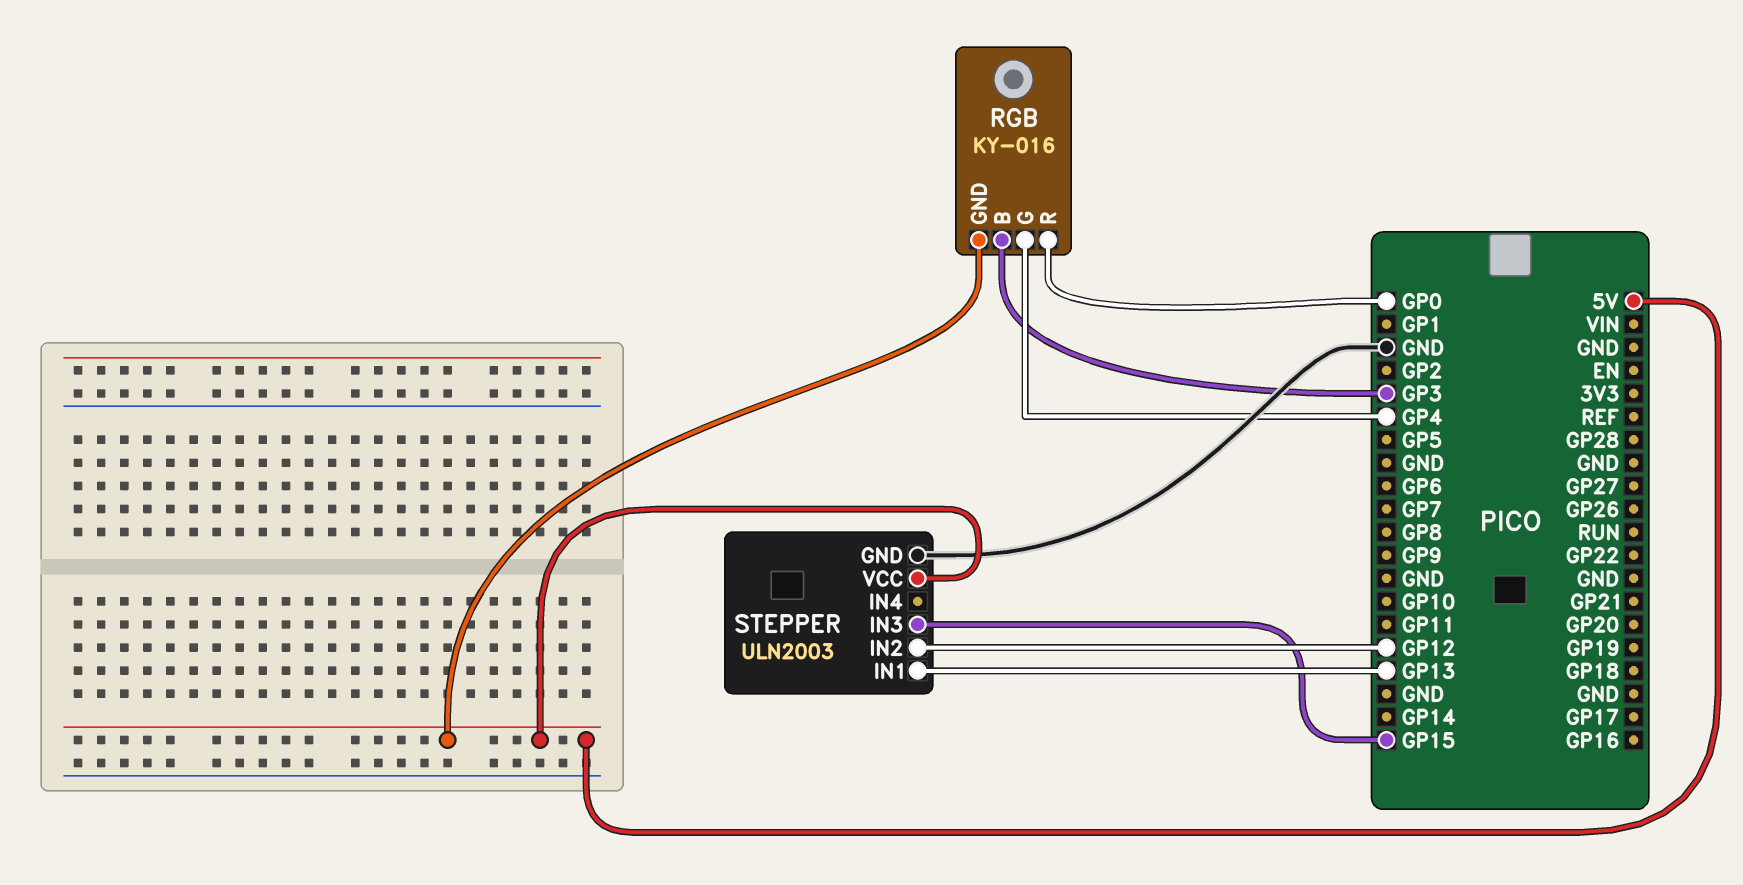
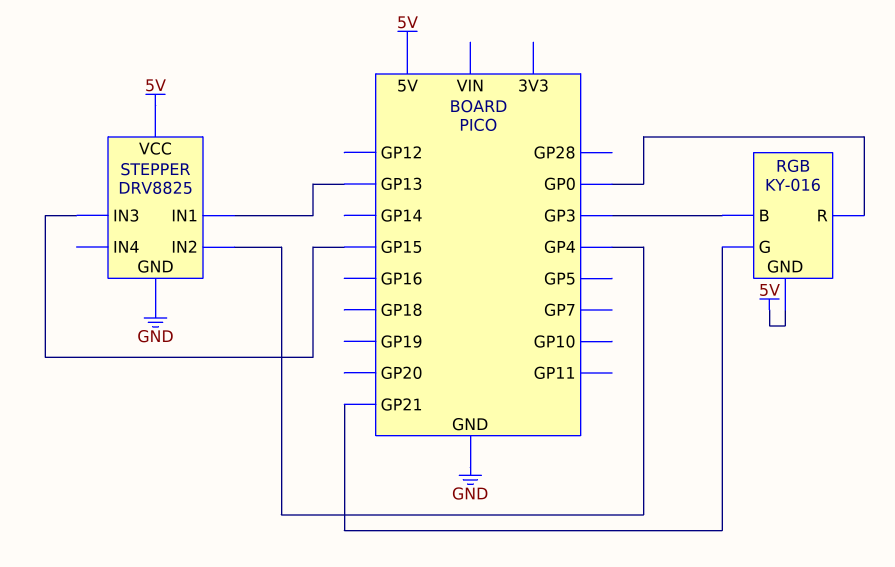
RGB pin G: GP4 -> GP21
STEPPER: ULN2003 -> DRV8825
STEPPER pin IN2: GP12 -> GP4

